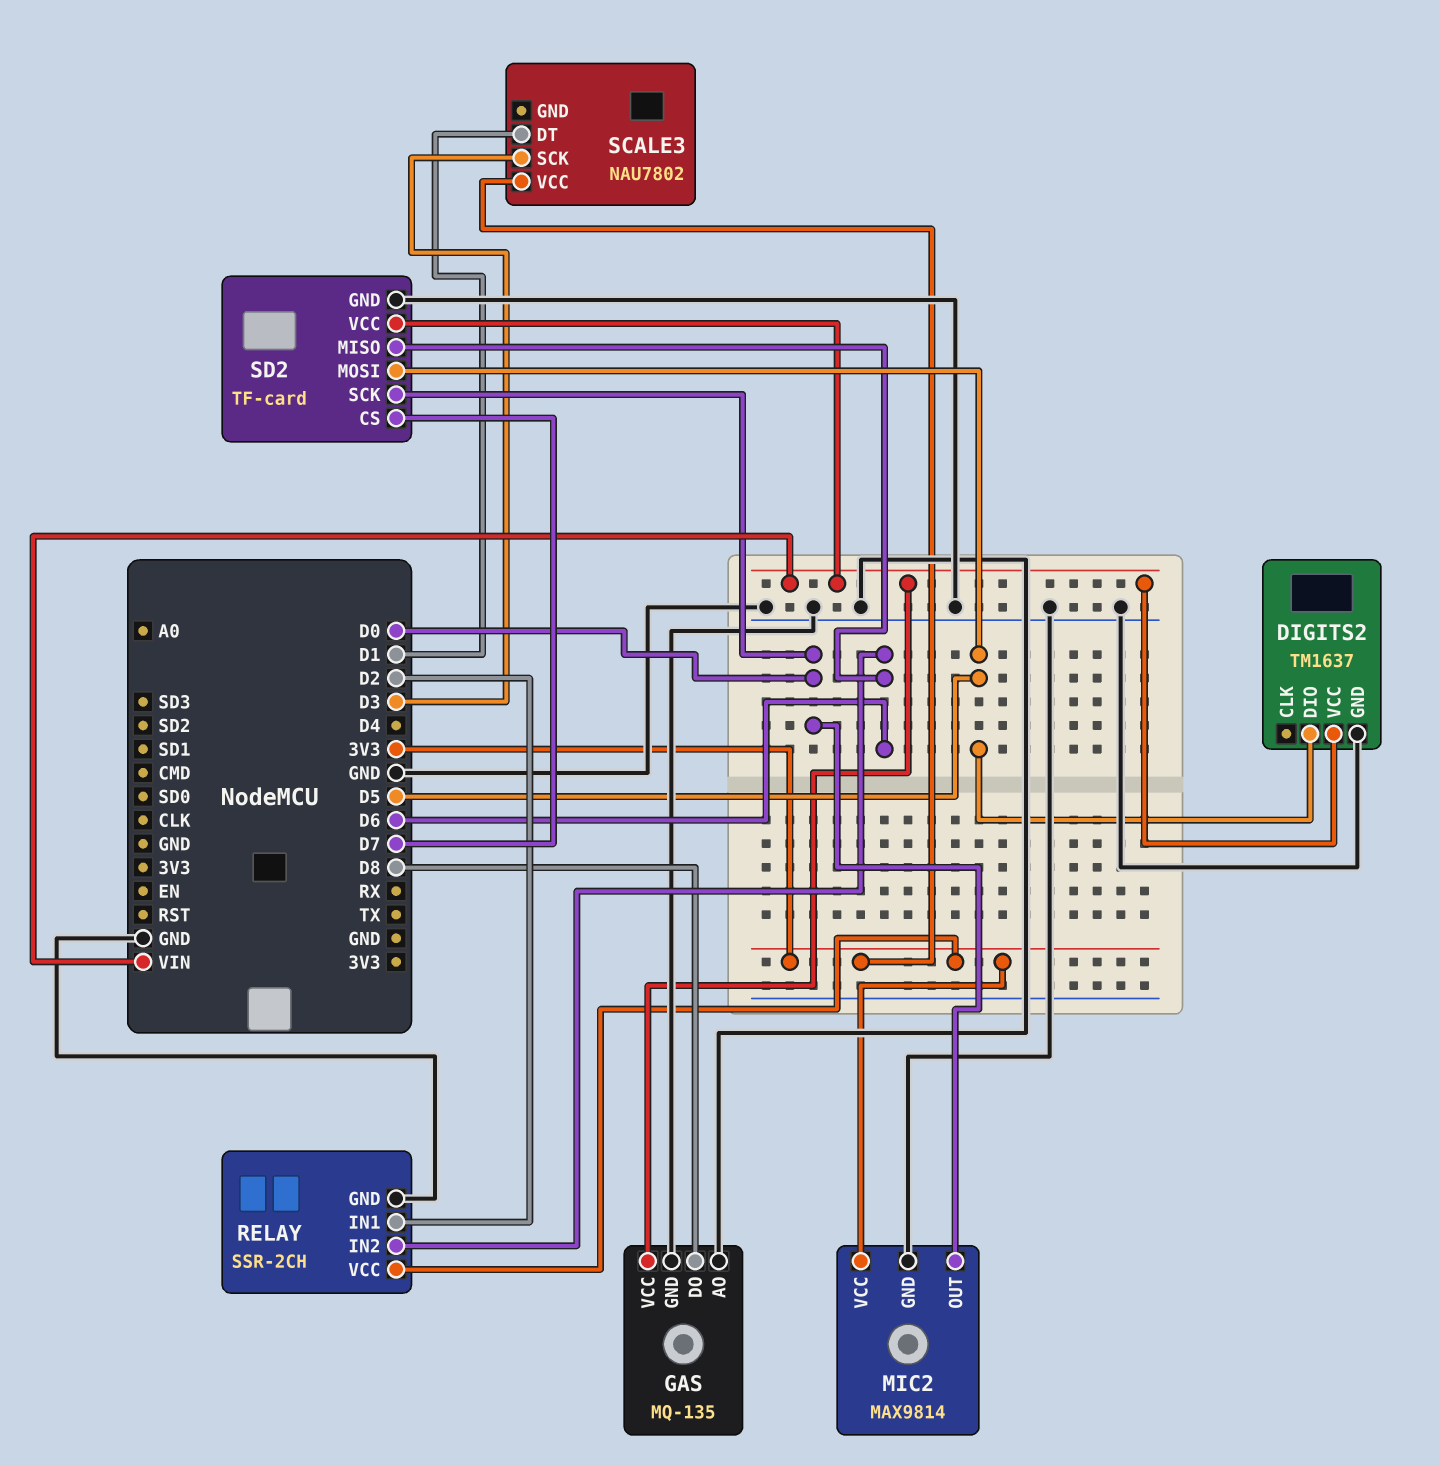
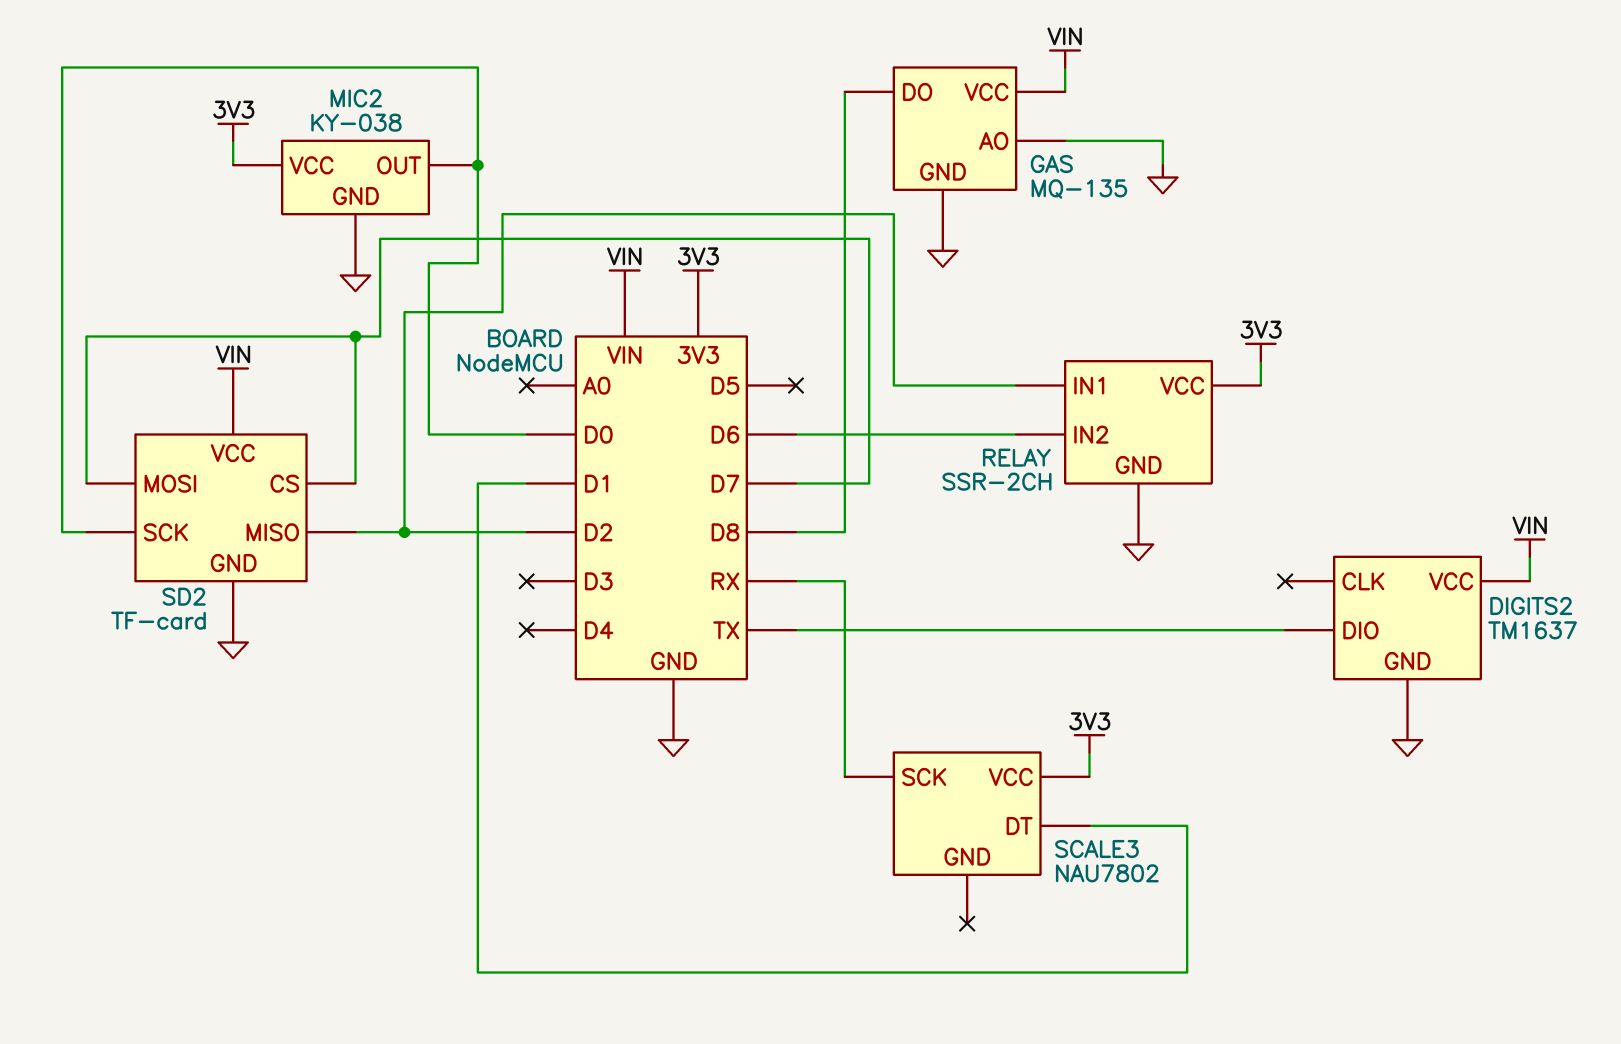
DIGITS2 pin DIO: D5 -> TX
MIC2: MAX9814 -> KY-038
SCALE3 pin SCK: D3 -> RX
SD2 pin MISO: D6 -> D2
SD2 pin MOSI: D5 -> D7

